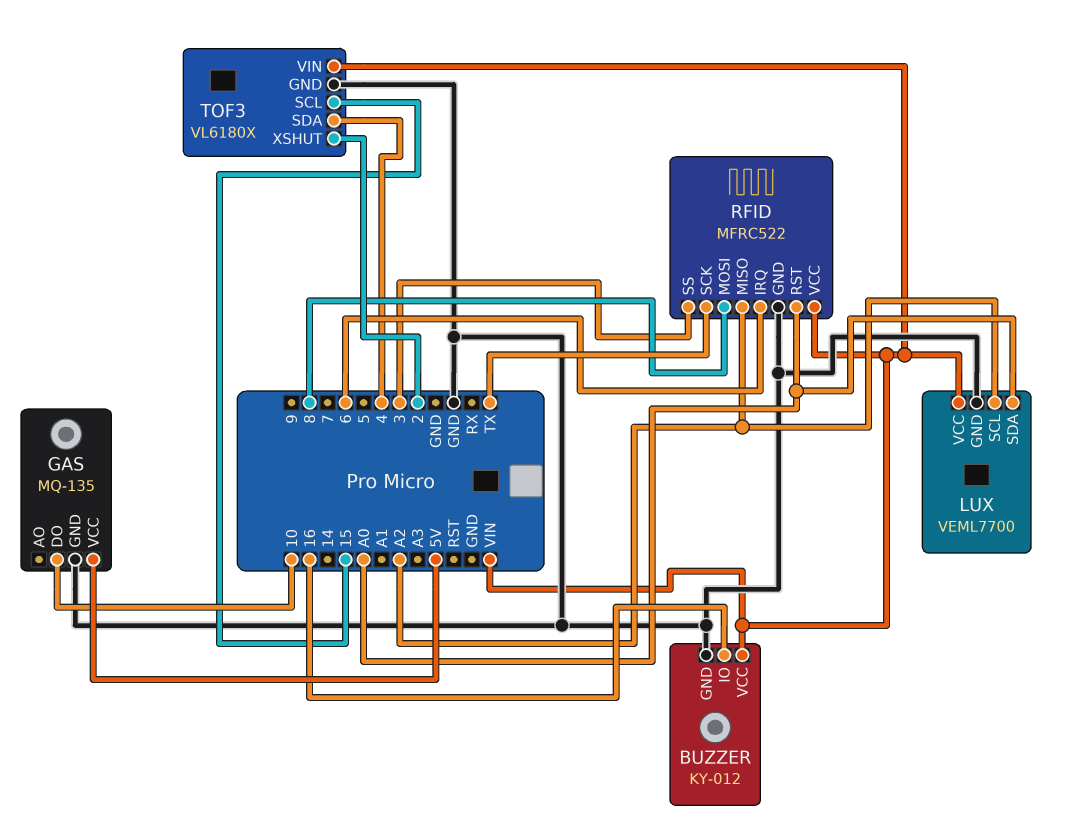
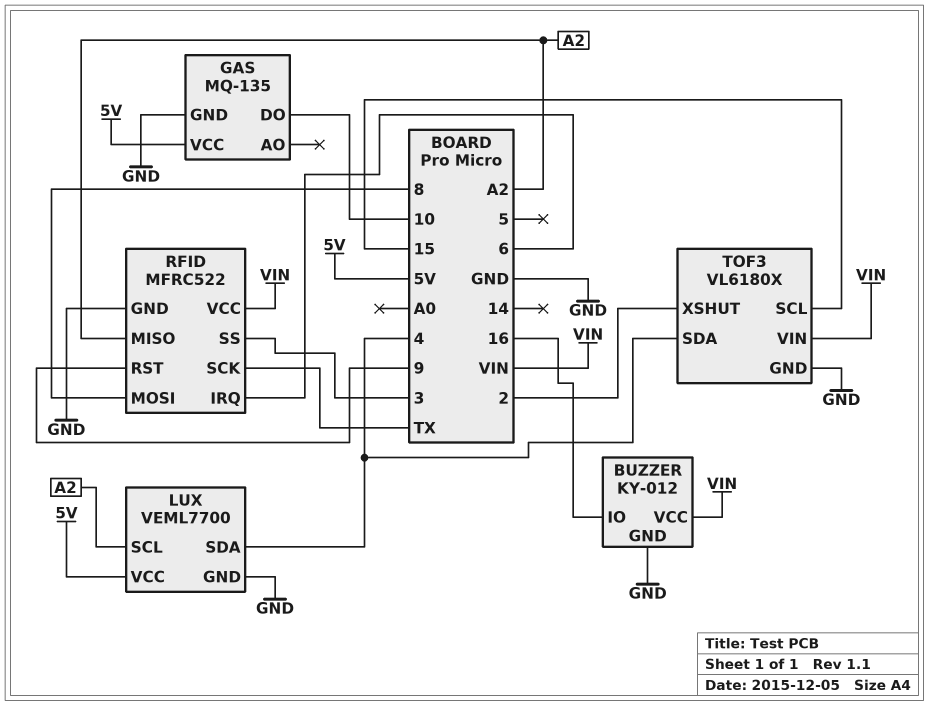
LUX pin SDA: A0 -> 4
LUX pin VCC: VIN -> 5V
RFID pin RST: A0 -> 9

